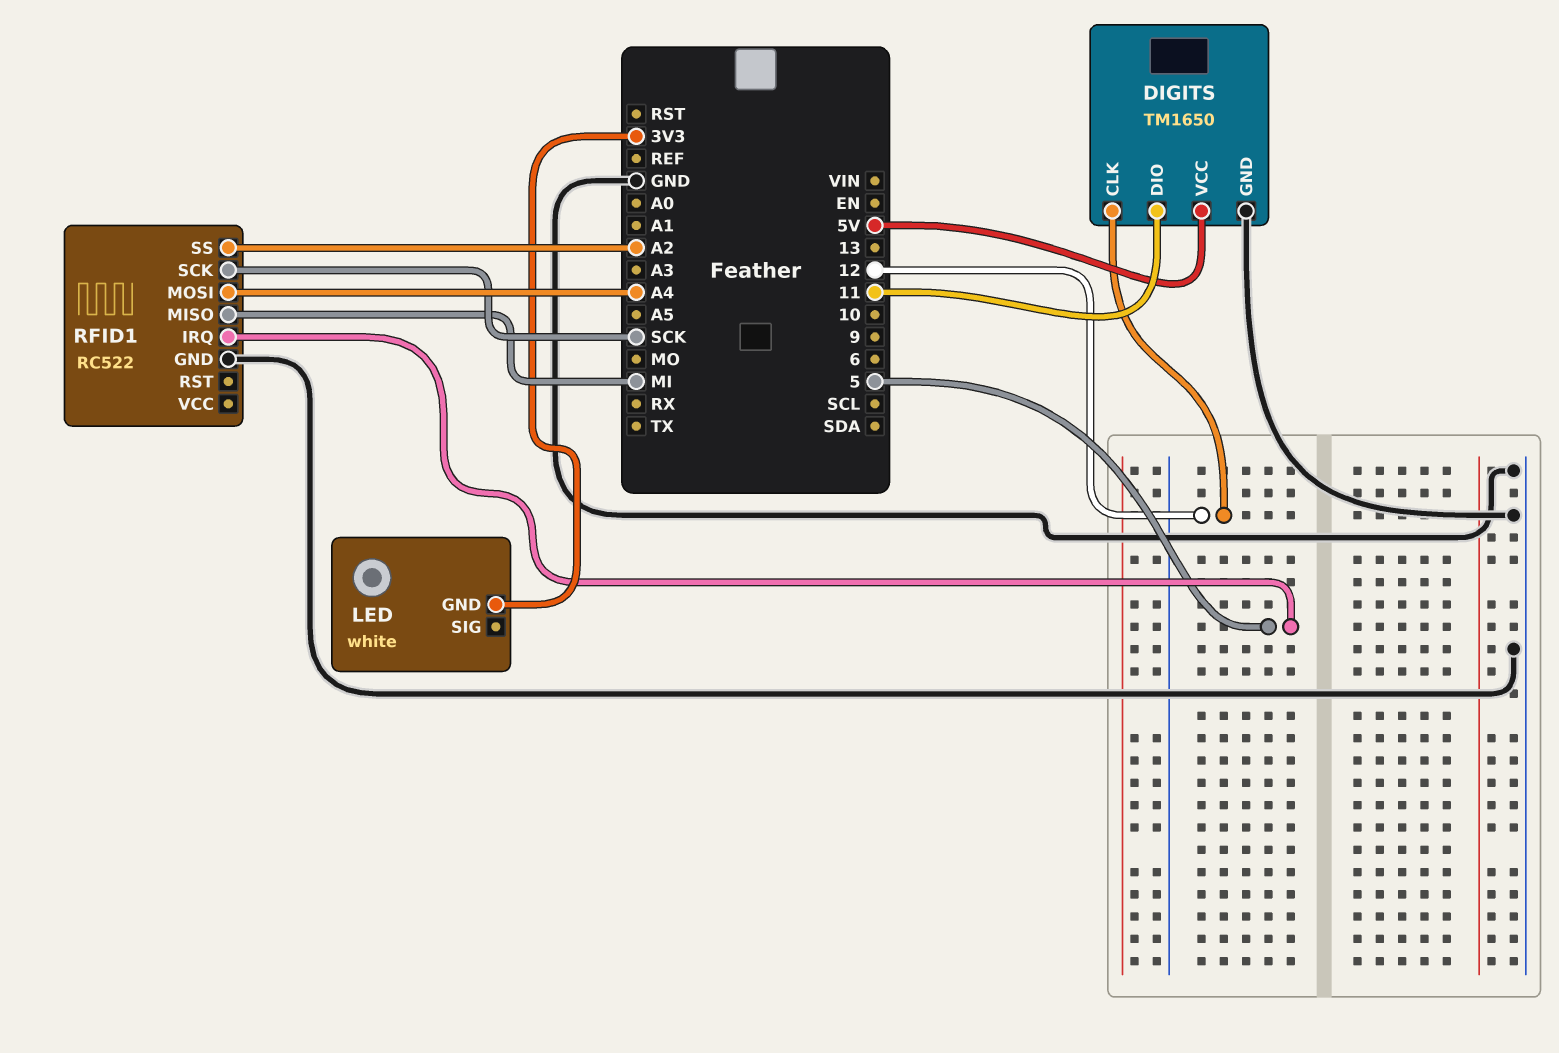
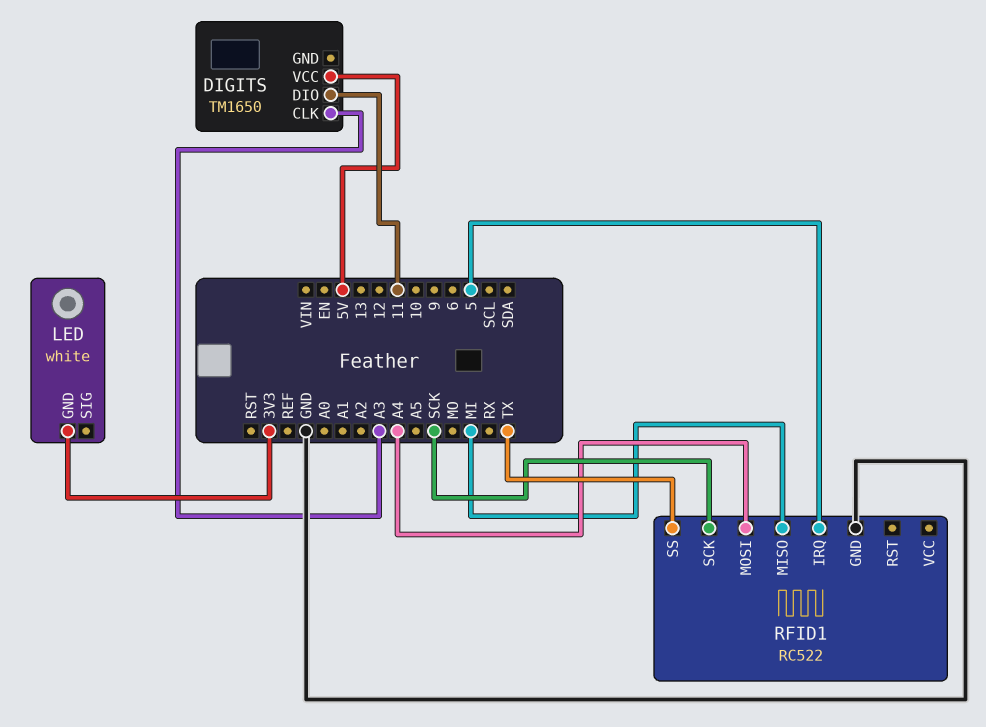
DIGITS pin CLK: 12 -> A3
DIGITS pin GND: GND -> none
RFID1 pin SS: A2 -> TX

